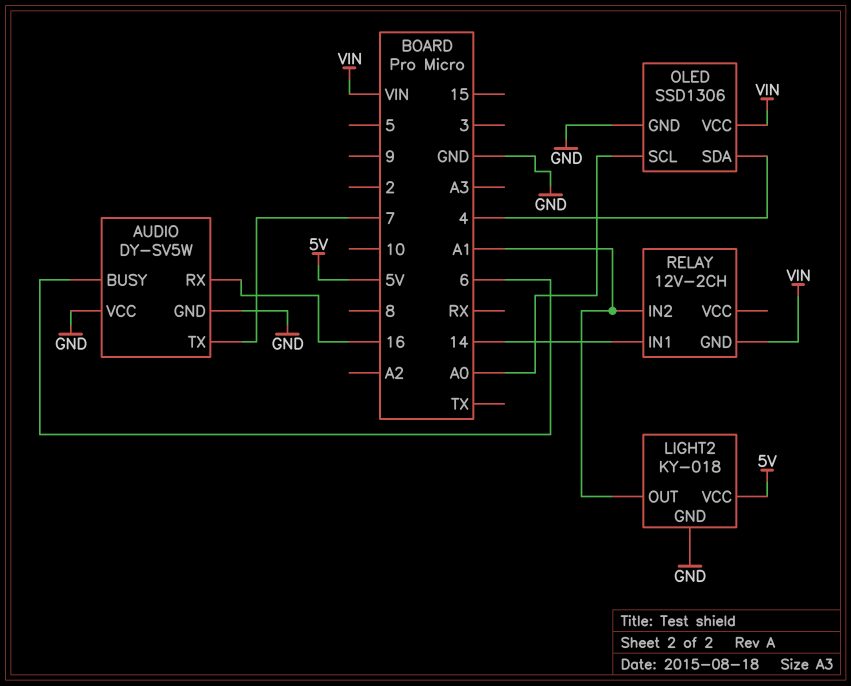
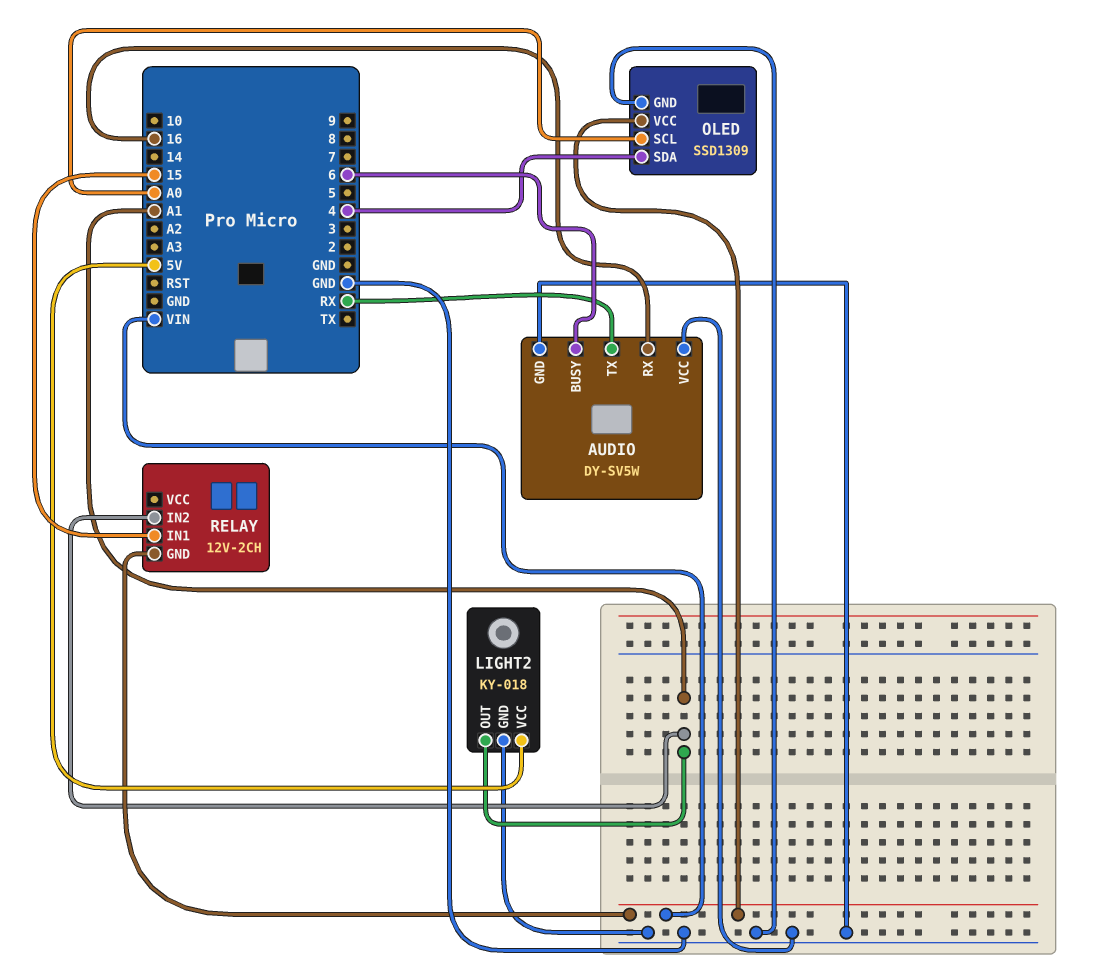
AUDIO pin TX: 7 -> RX
OLED: SSD1306 -> SSD1309
RELAY pin IN1: 14 -> 15

